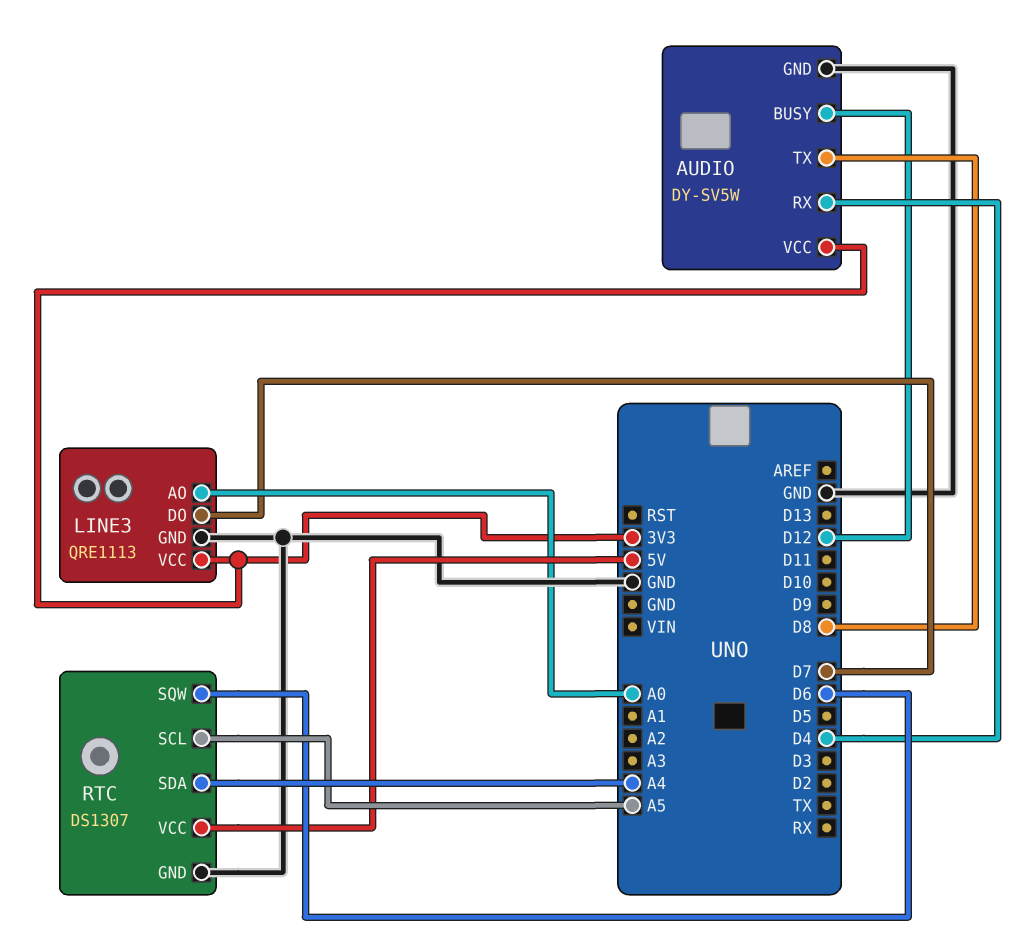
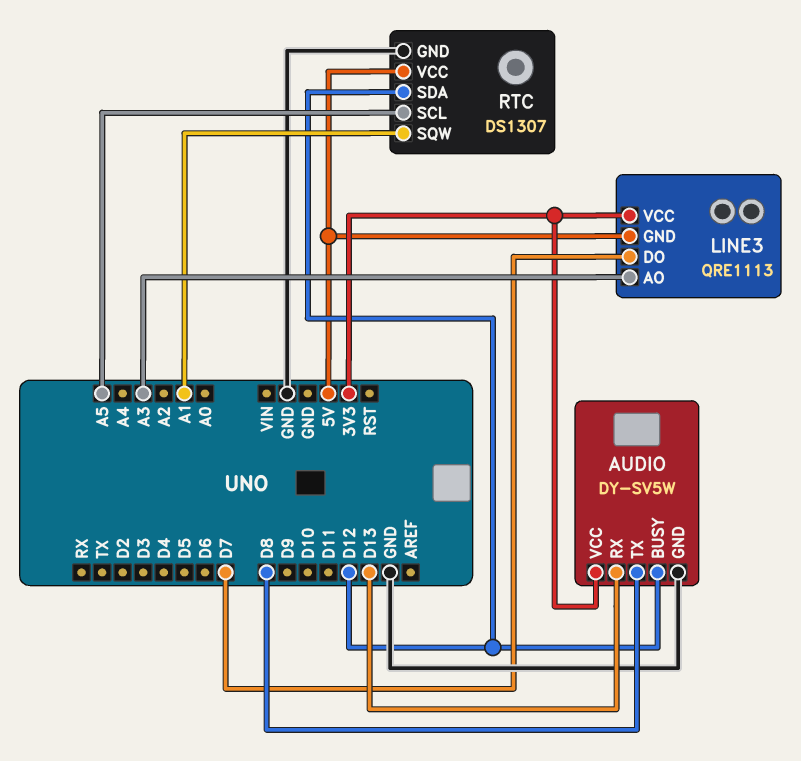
AUDIO pin RX: D4 -> D13
LINE3 pin AO: A0 -> A3
LINE3 pin GND: GND -> 5V
RTC pin SDA: A4 -> D12
RTC pin SQW: D6 -> A1

